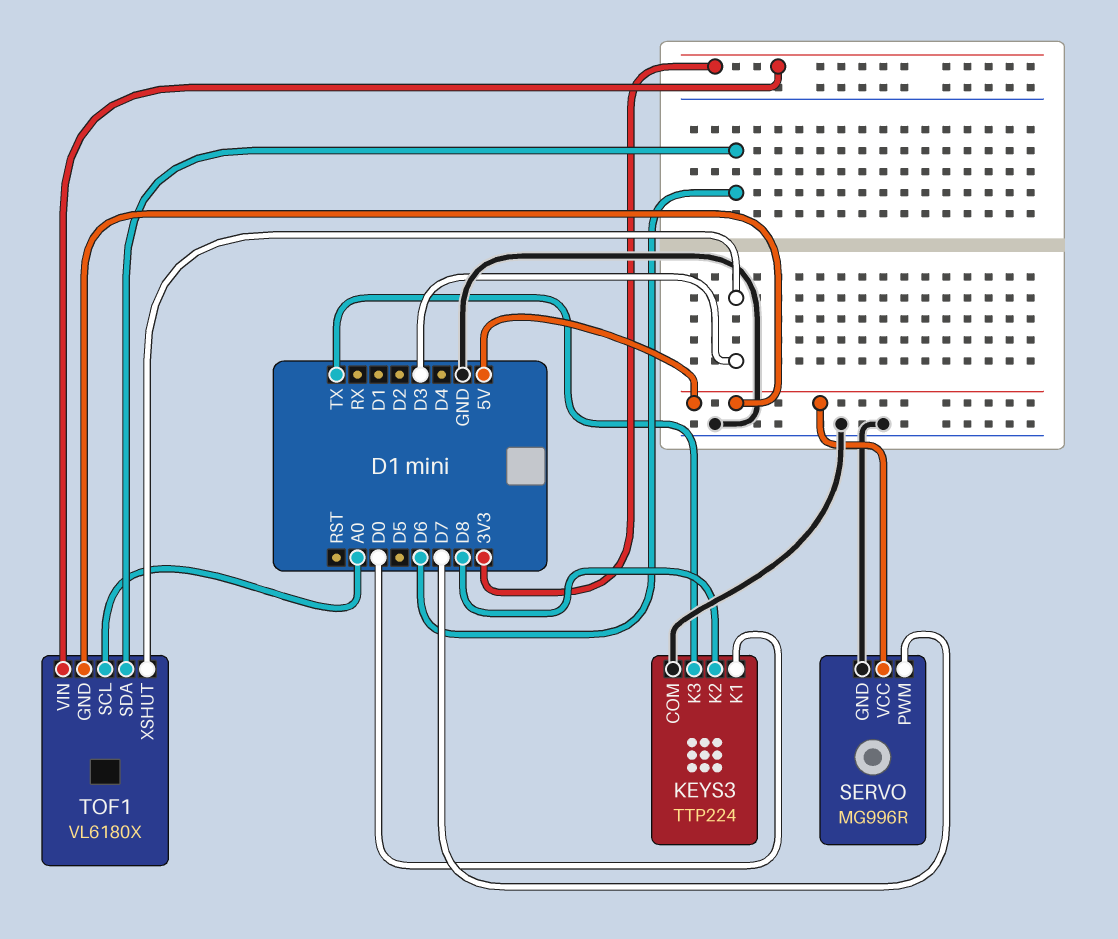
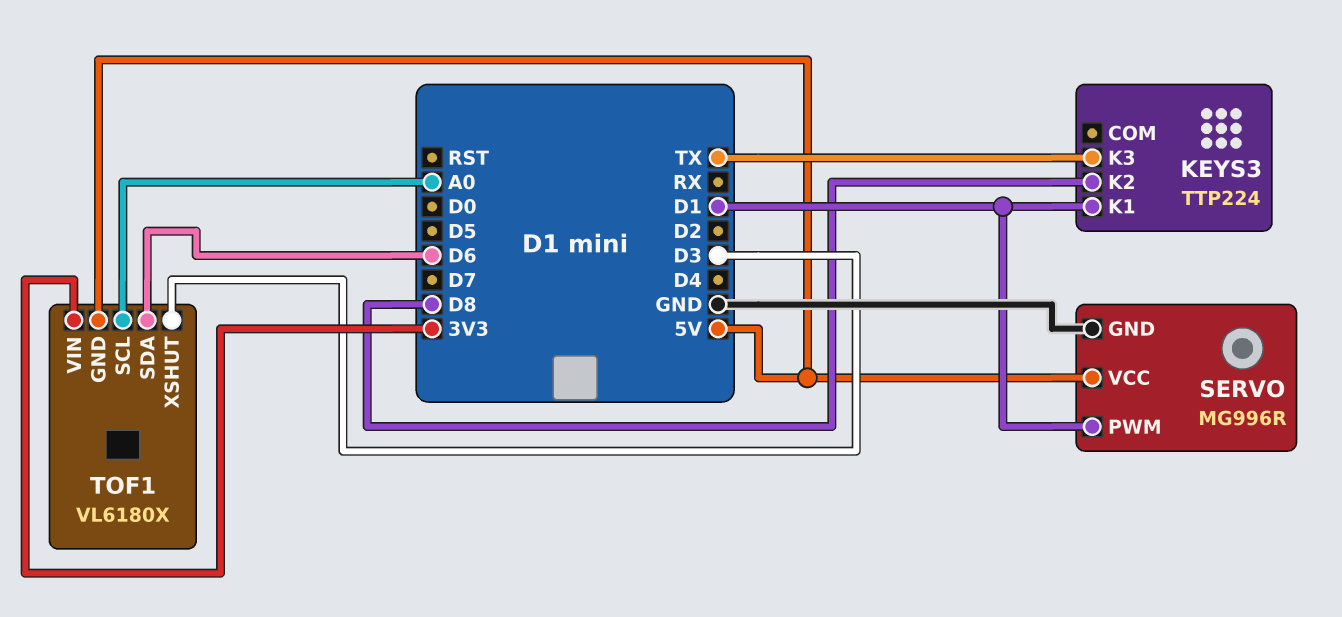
KEYS3 pin COM: GND -> none
KEYS3 pin K1: D0 -> D1
SERVO pin PWM: D7 -> D1

